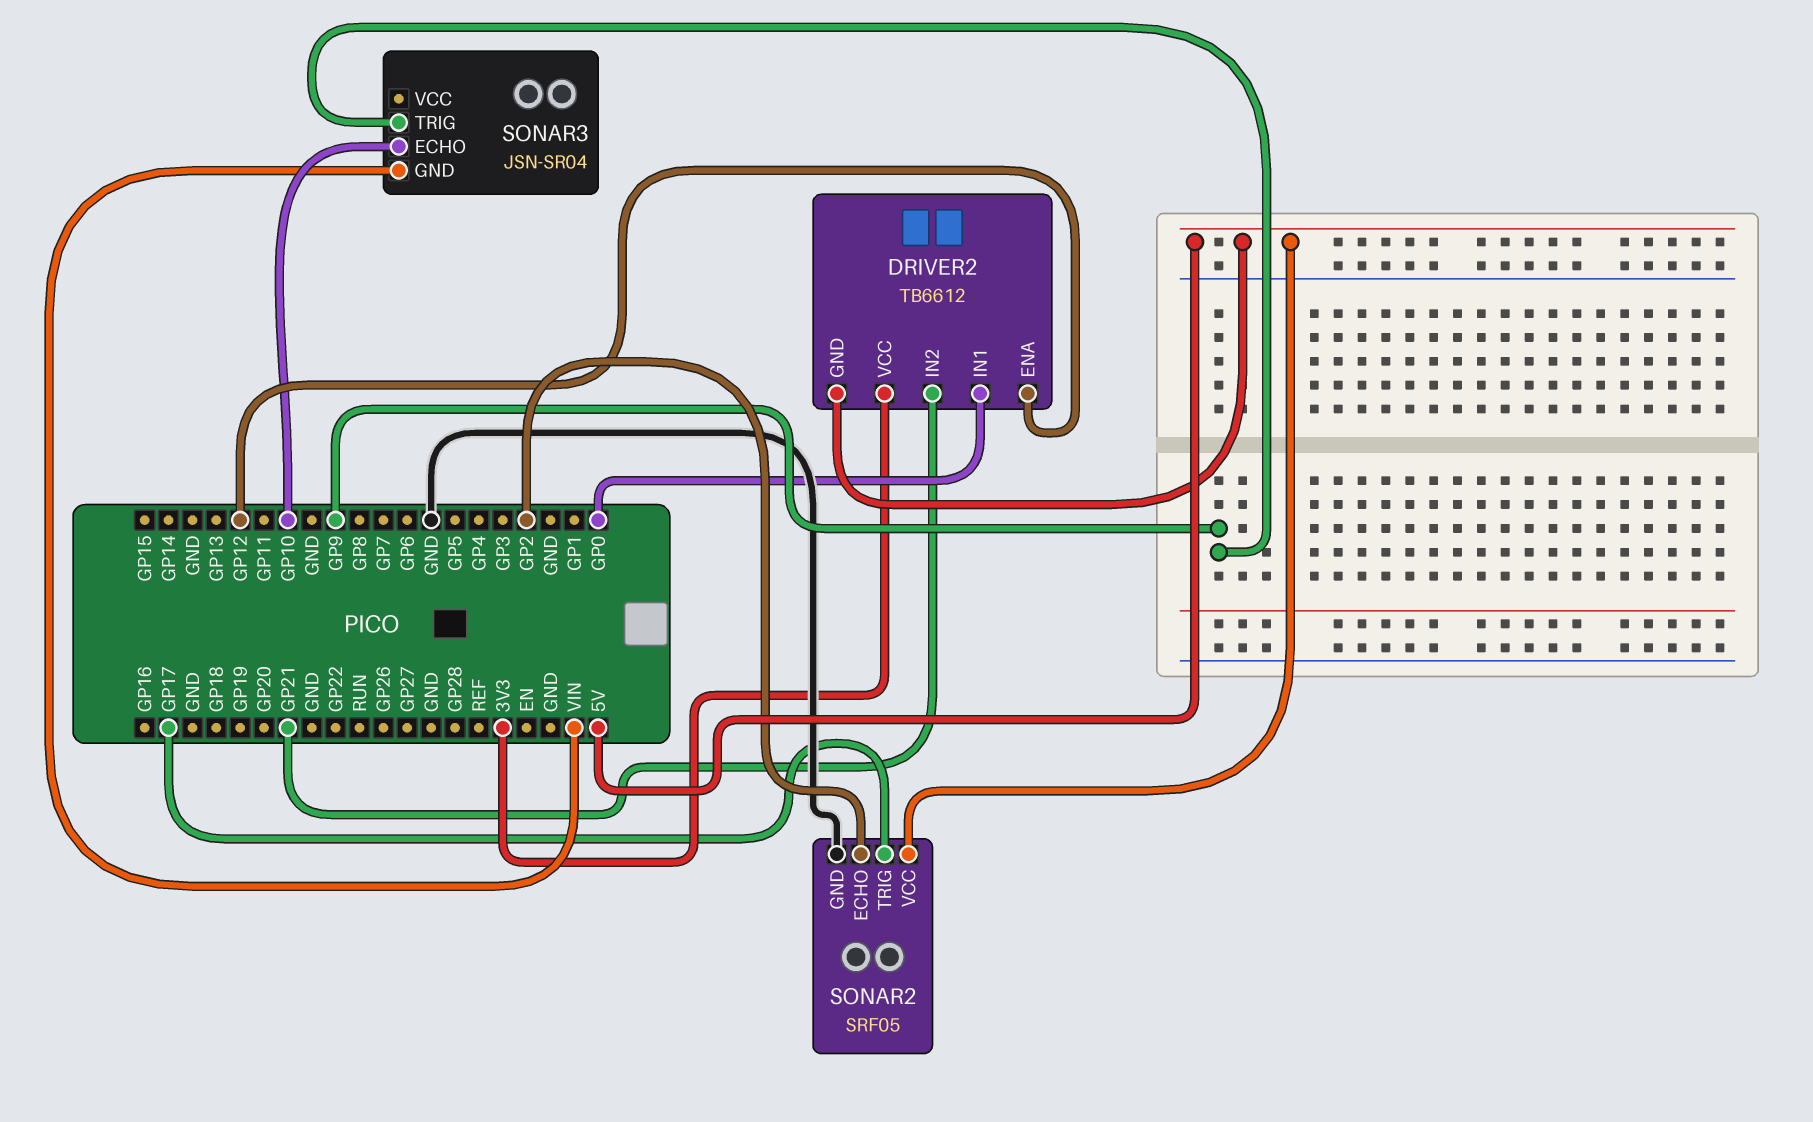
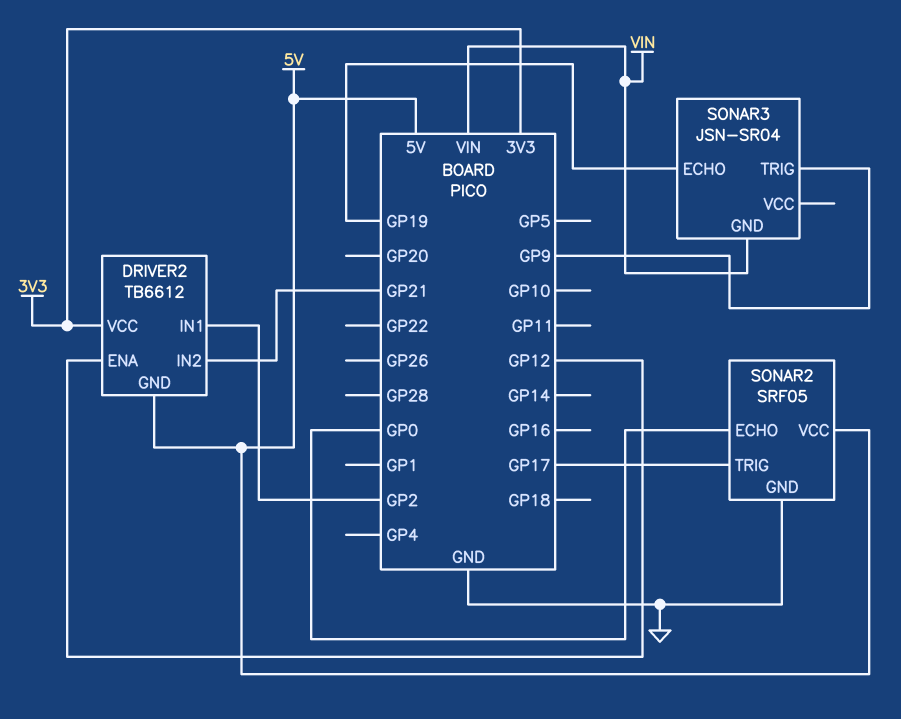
DRIVER2 pin IN1: GP0 -> GP2
SONAR2 pin ECHO: GP2 -> GP0
SONAR3 pin ECHO: GP10 -> GP19

